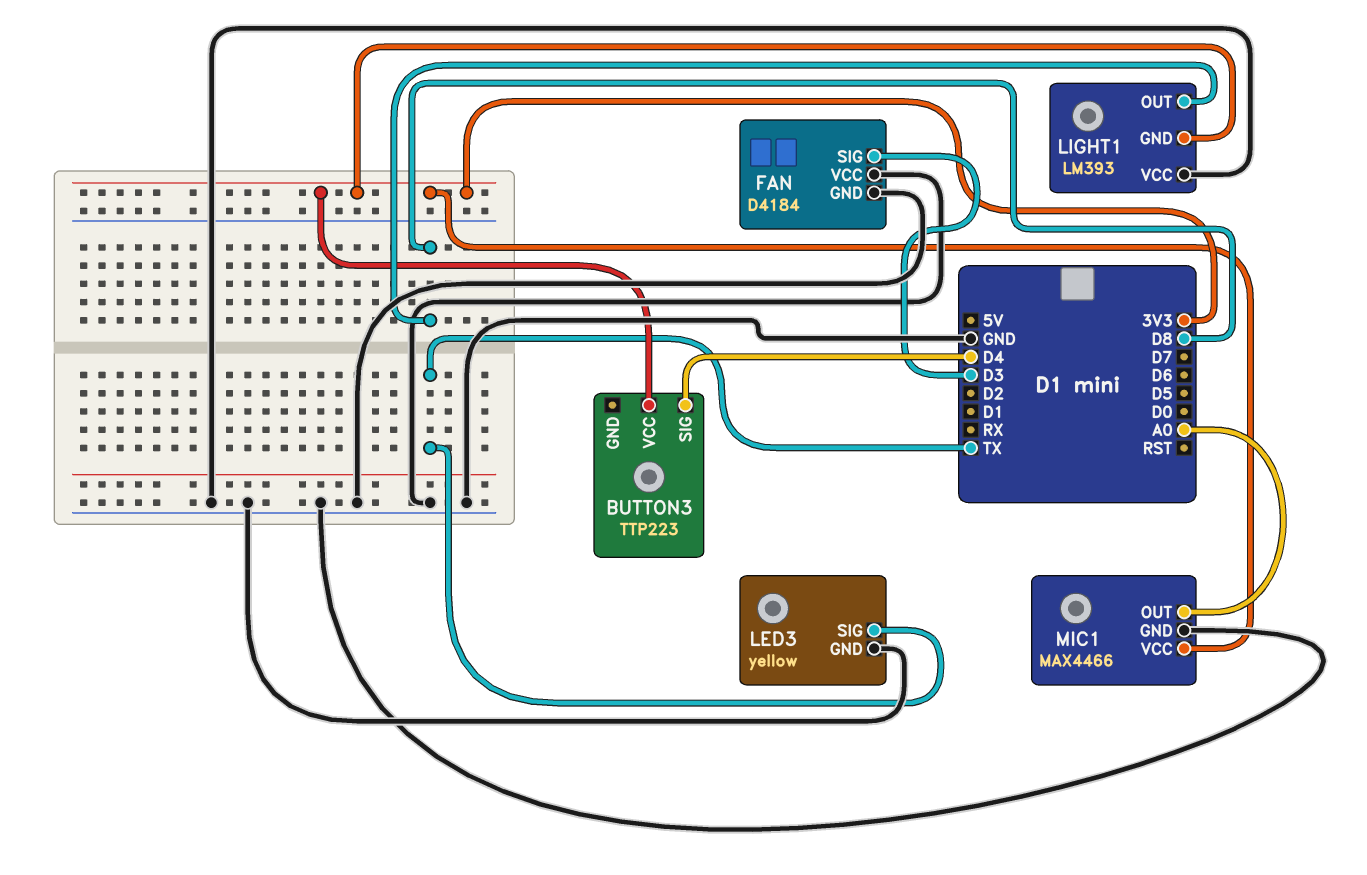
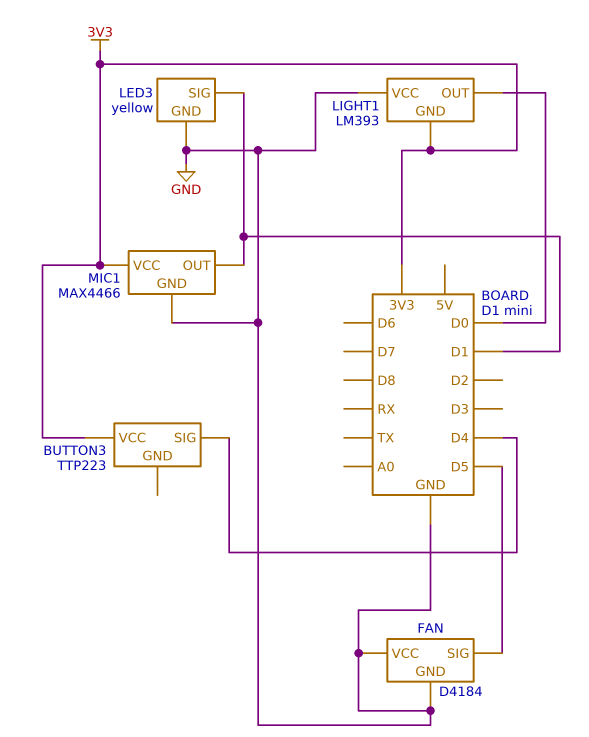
FAN pin SIG: D3 -> D5
LED3 pin SIG: TX -> D1
LIGHT1 pin OUT: D8 -> D0
MIC1 pin OUT: A0 -> D1

